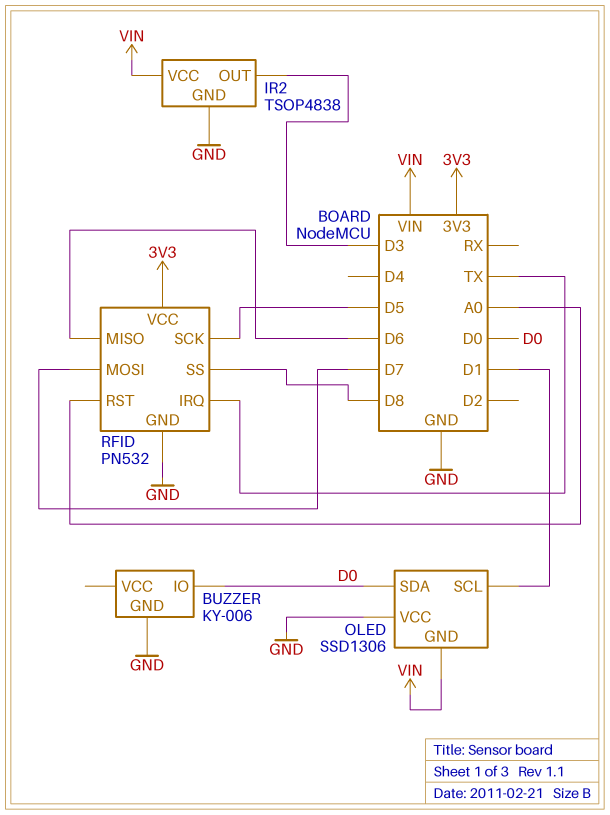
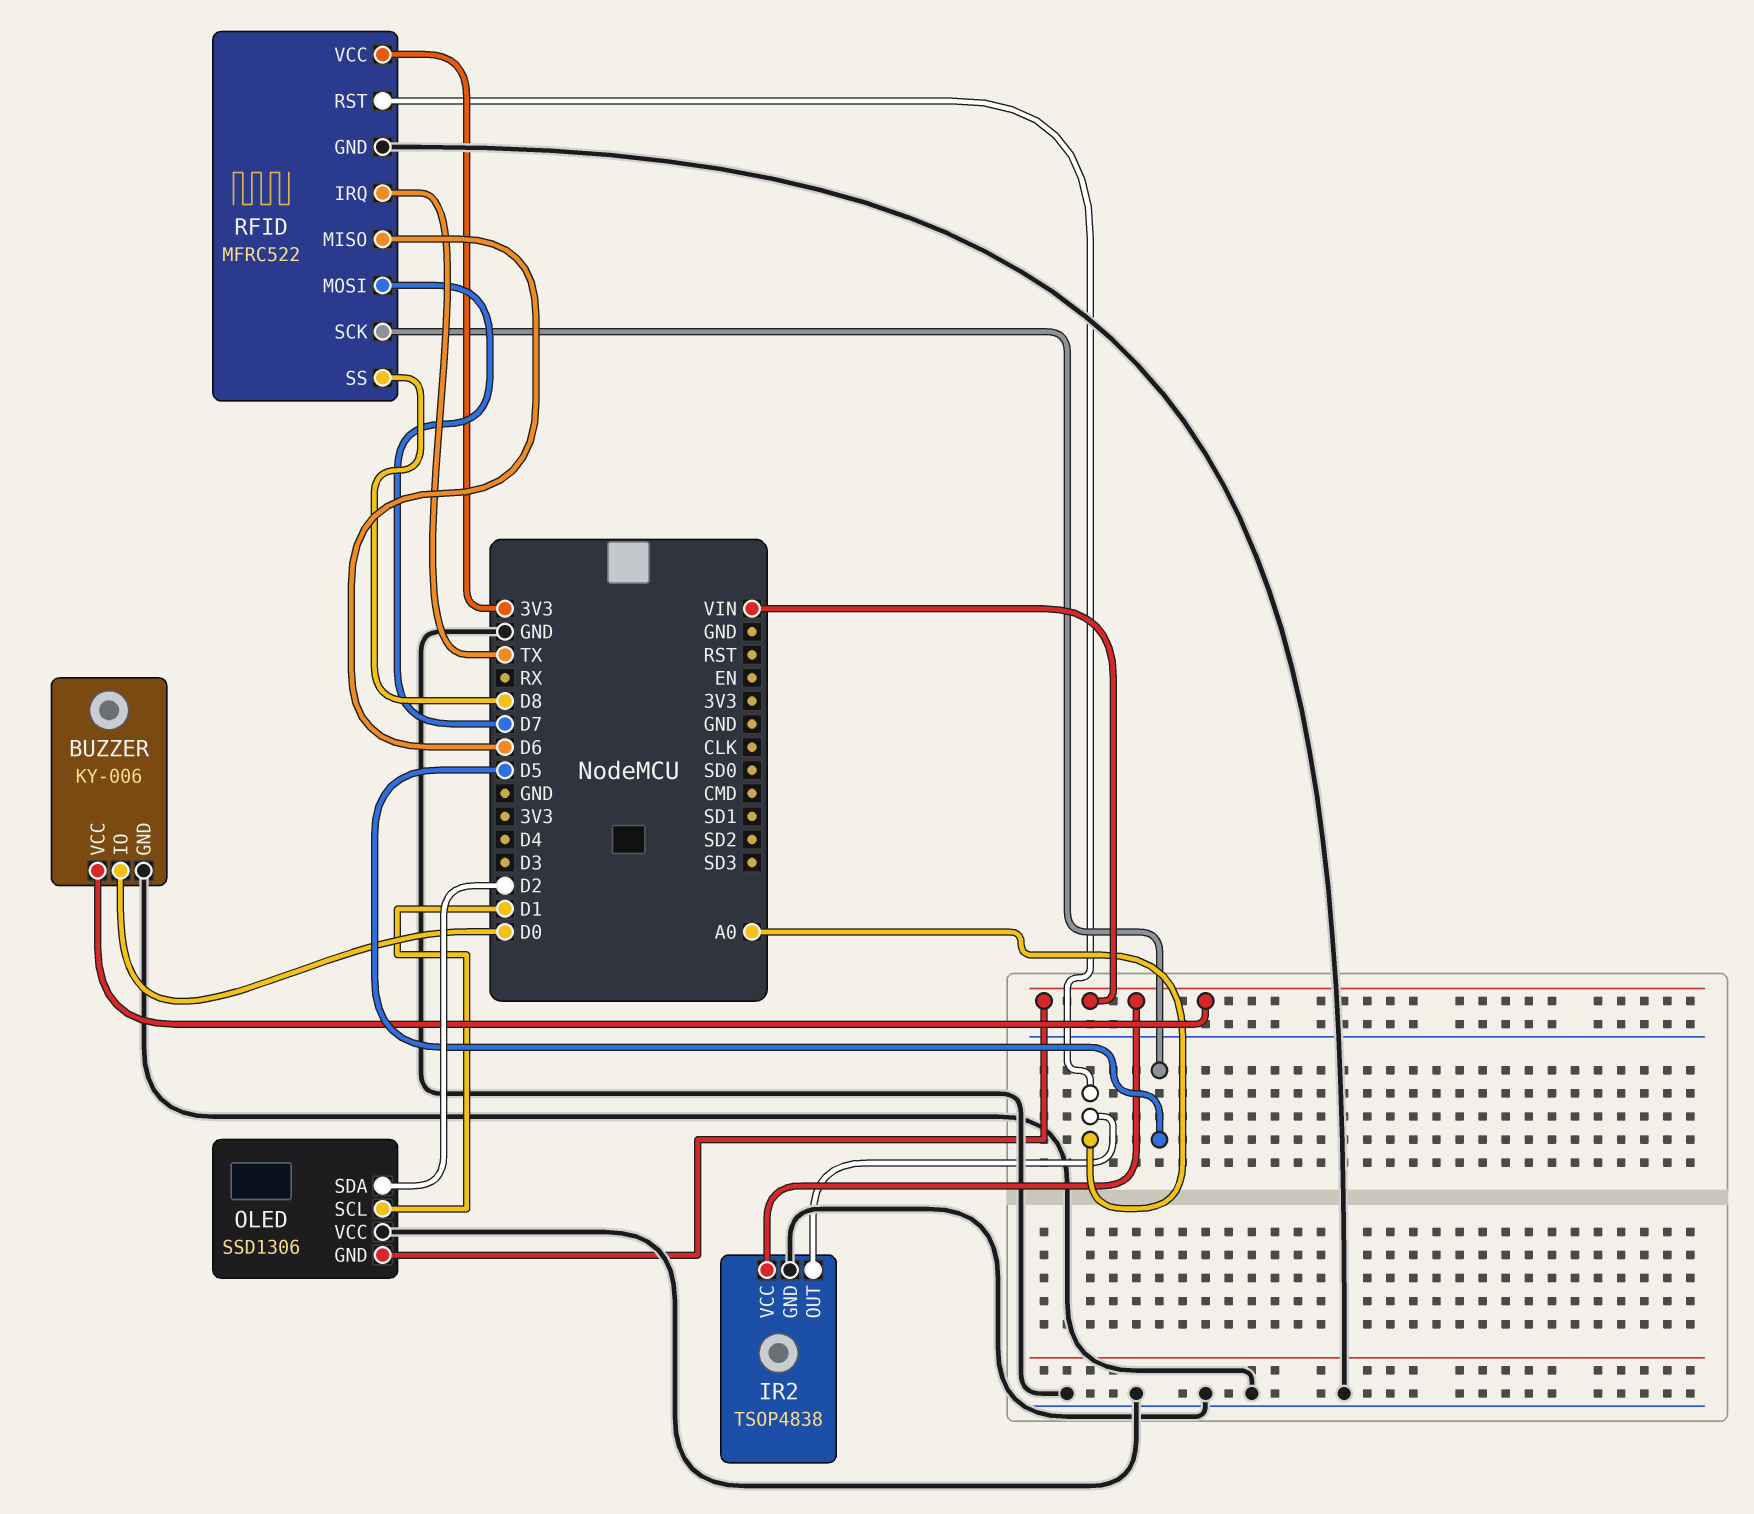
BUZZER pin VCC: none -> VIN
IR2 pin OUT: D3 -> A0
OLED pin SDA: D0 -> D2
RFID: PN532 -> MFRC522

